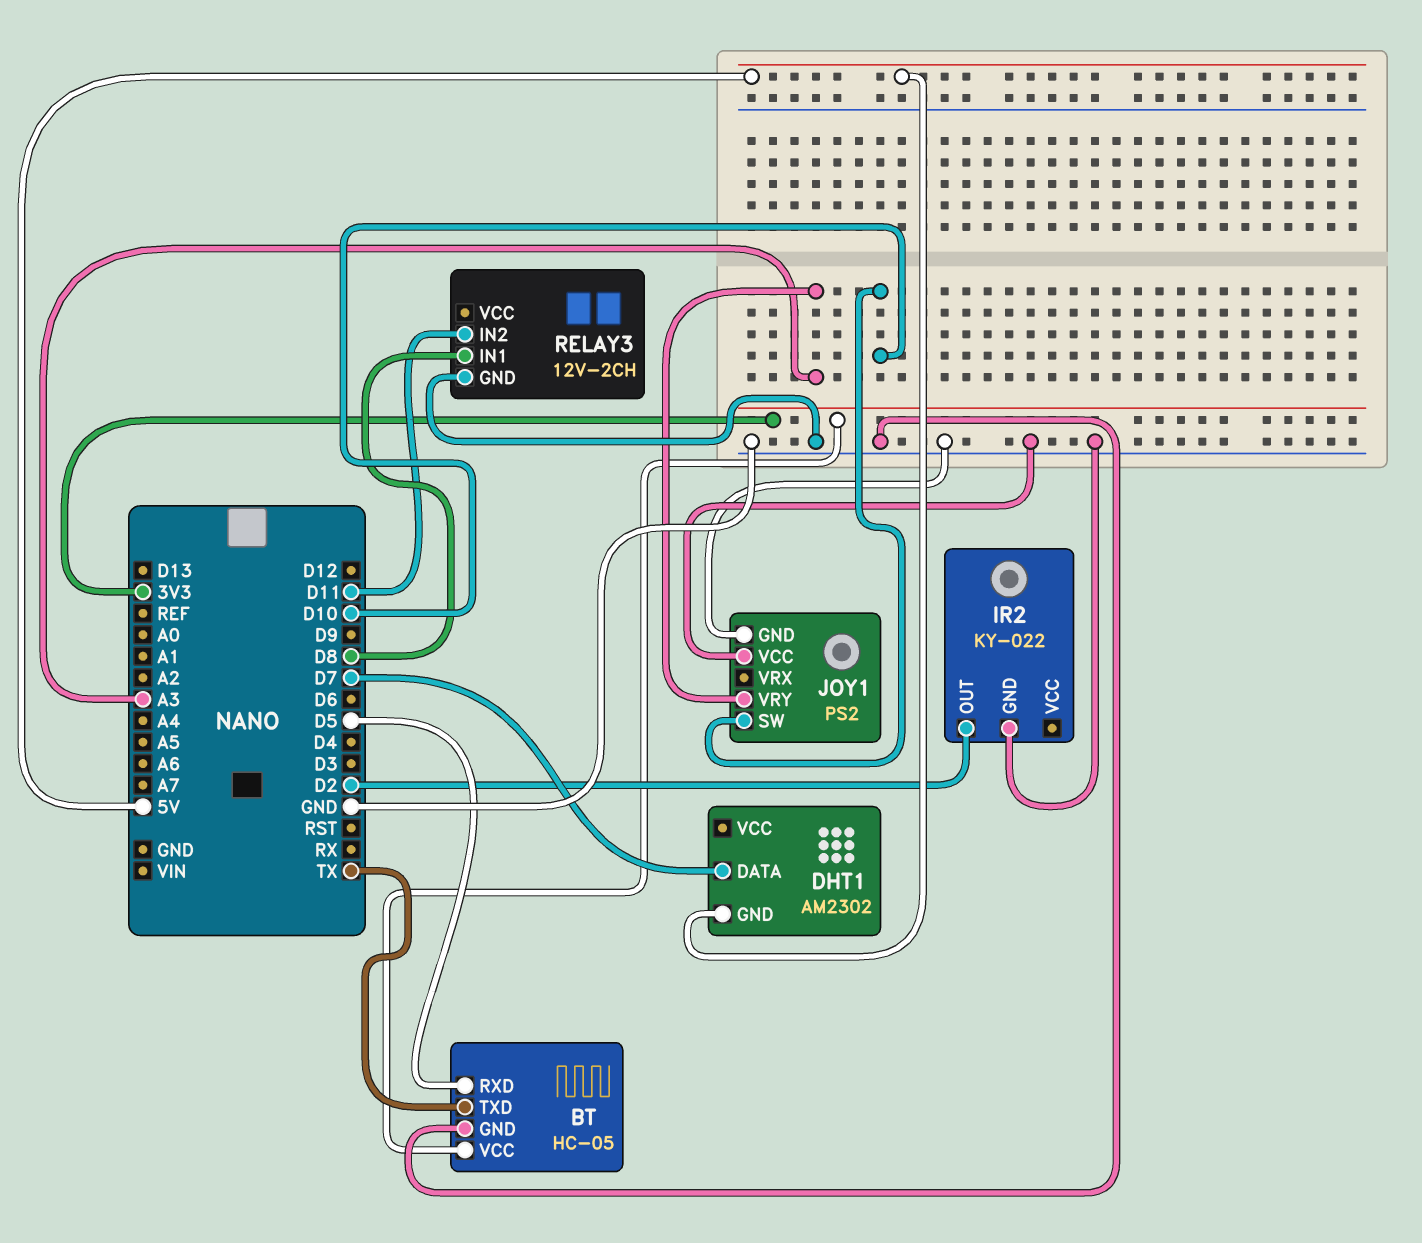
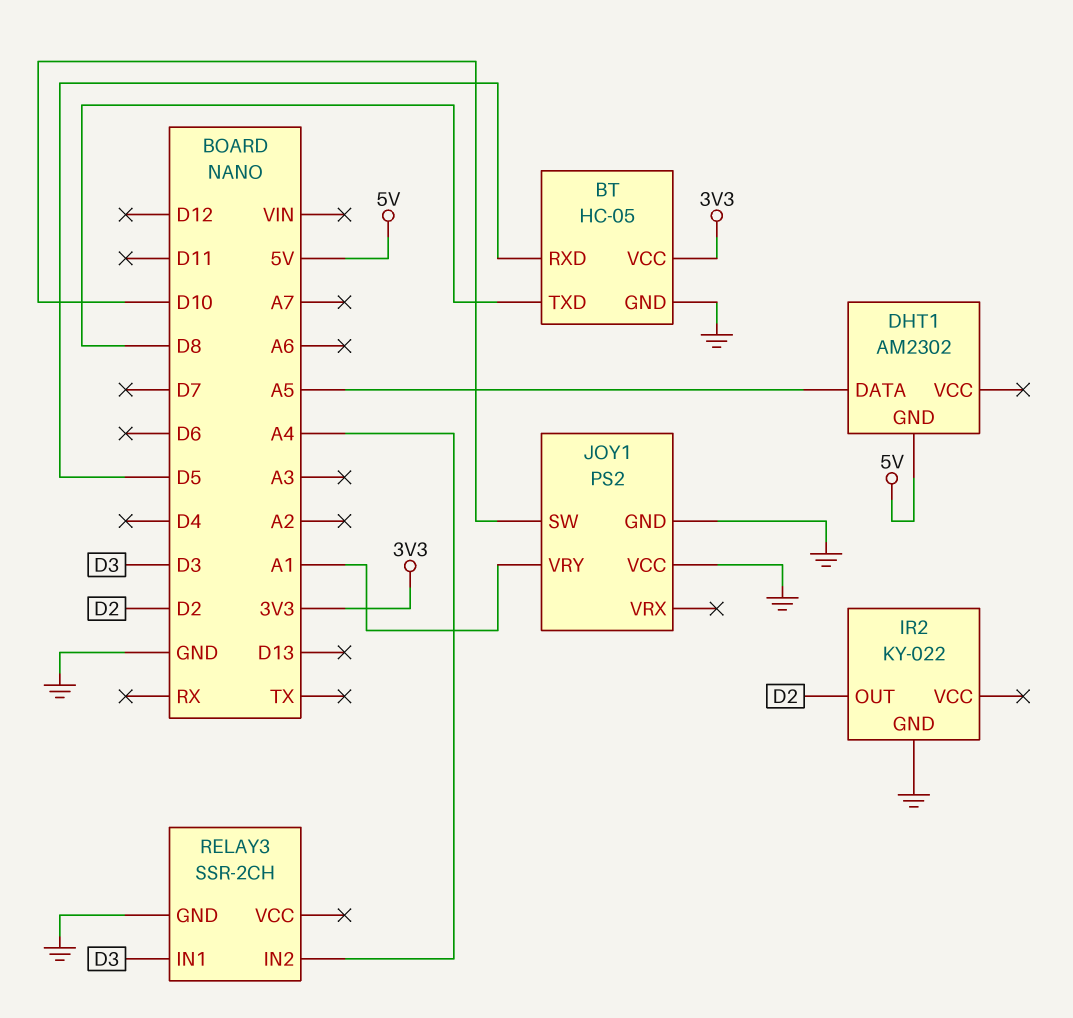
BT pin TXD: TX -> D8
DHT1 pin DATA: D7 -> A5
JOY1 pin VRY: A3 -> A1
RELAY3: 12V-2CH -> SSR-2CH
RELAY3 pin IN1: D8 -> D3
RELAY3 pin IN2: D11 -> A4

